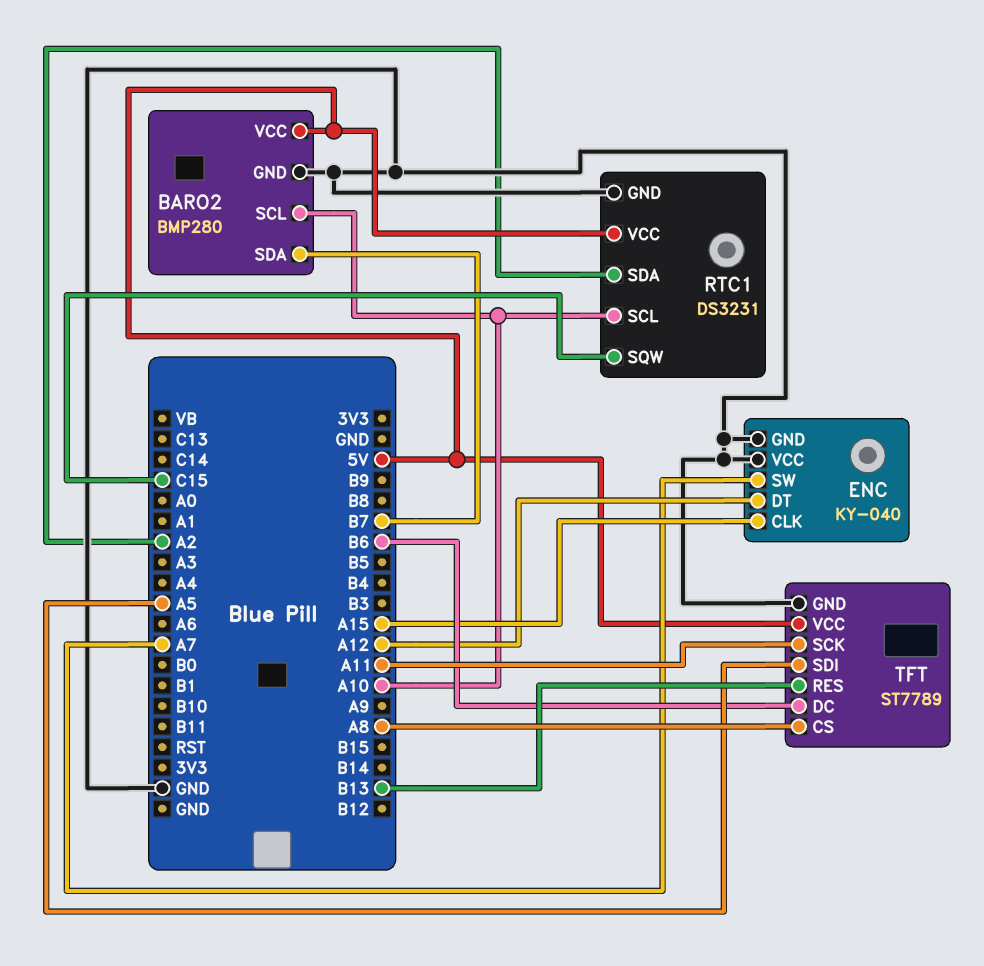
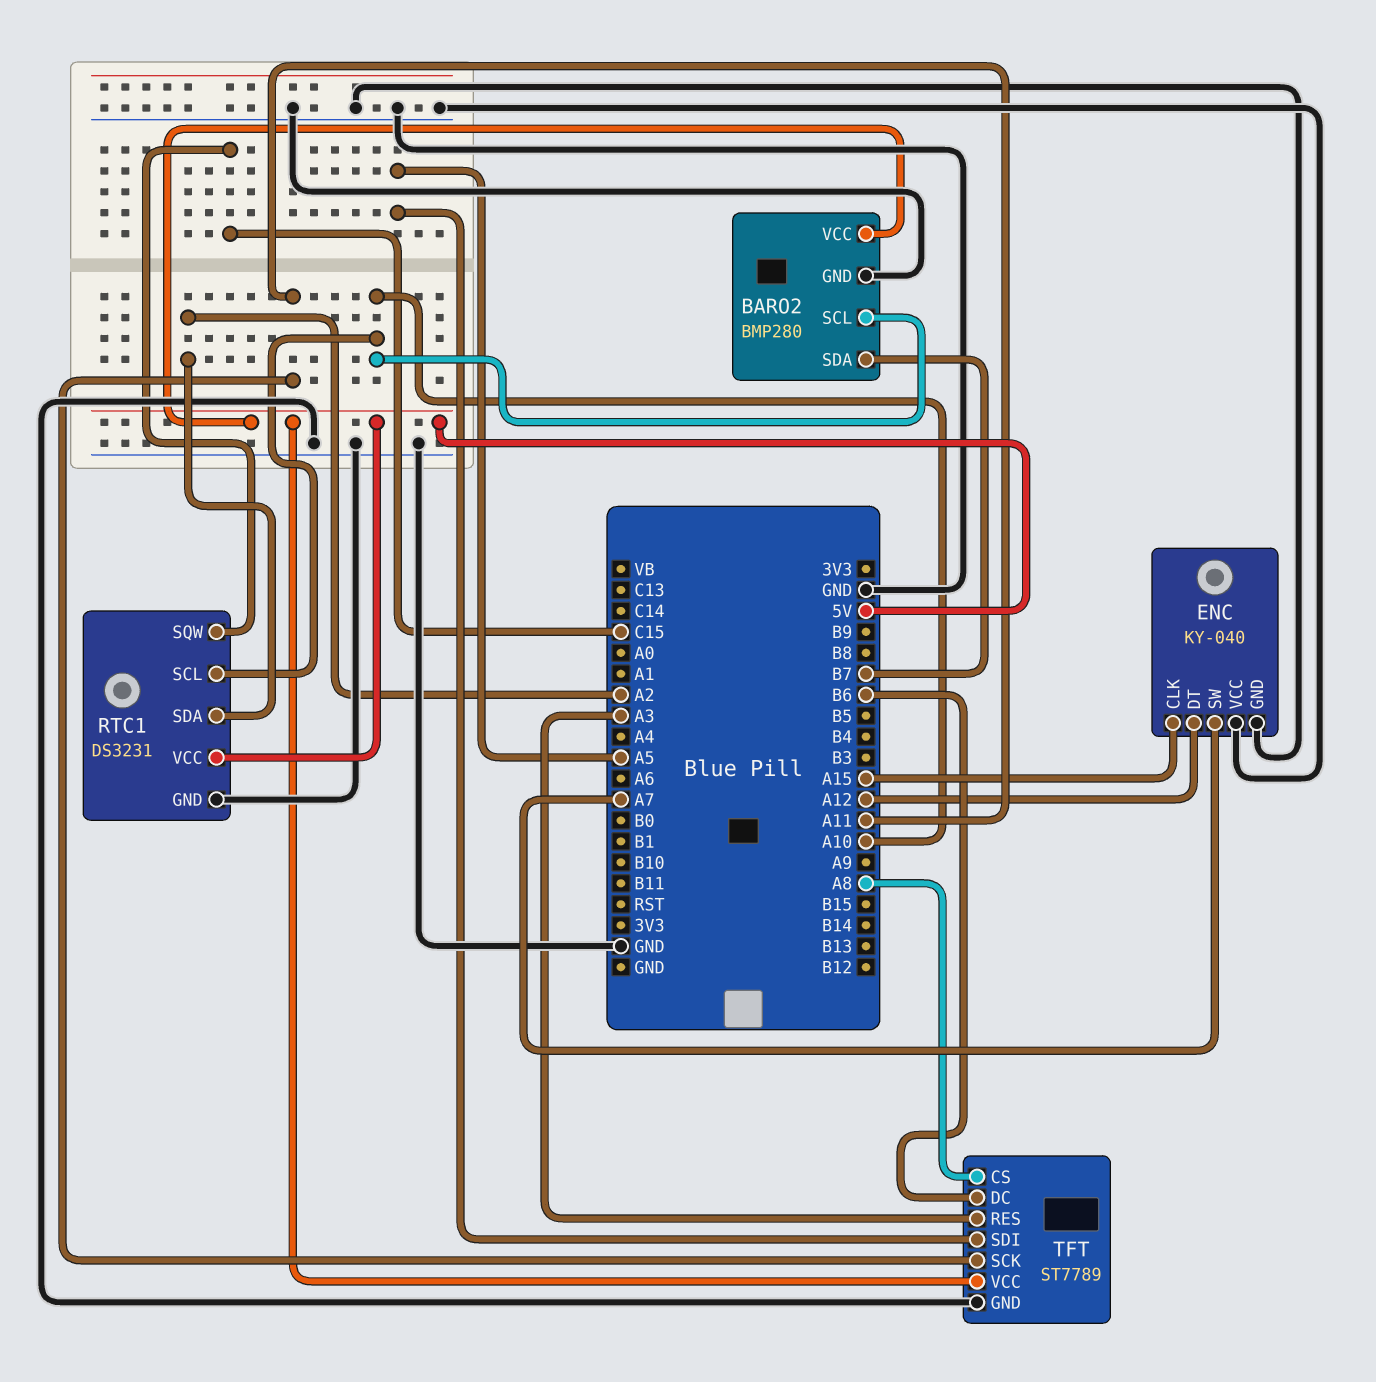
TFT pin RES: B13 -> A3

